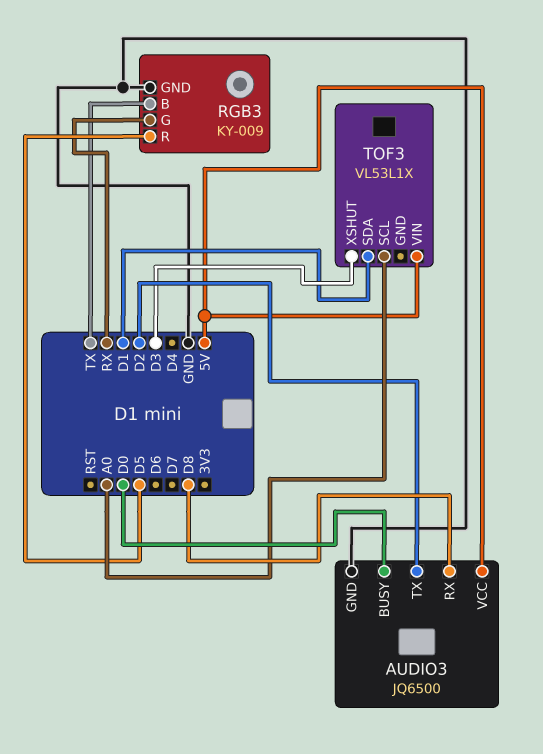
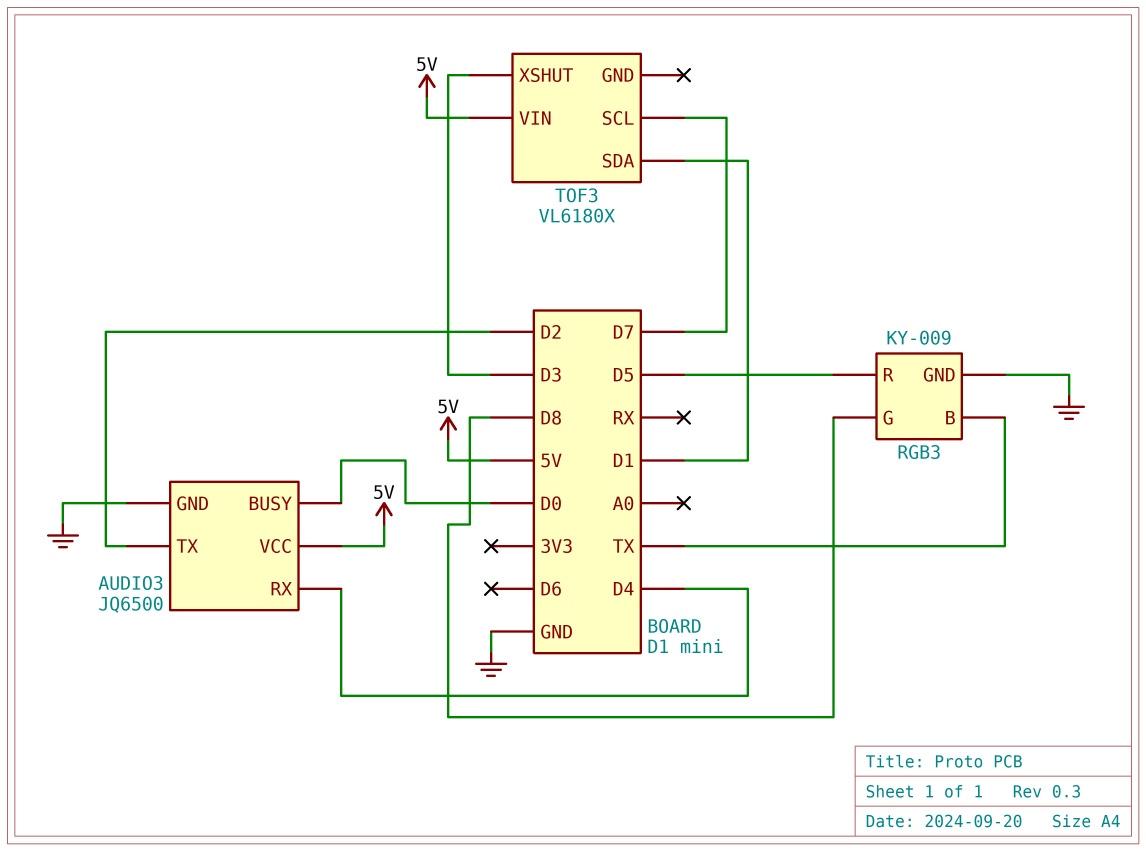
AUDIO3 pin RX: D8 -> D4
RGB3 pin G: RX -> D8
TOF3: VL53L1X -> VL6180X
TOF3 pin SCL: A0 -> D7

